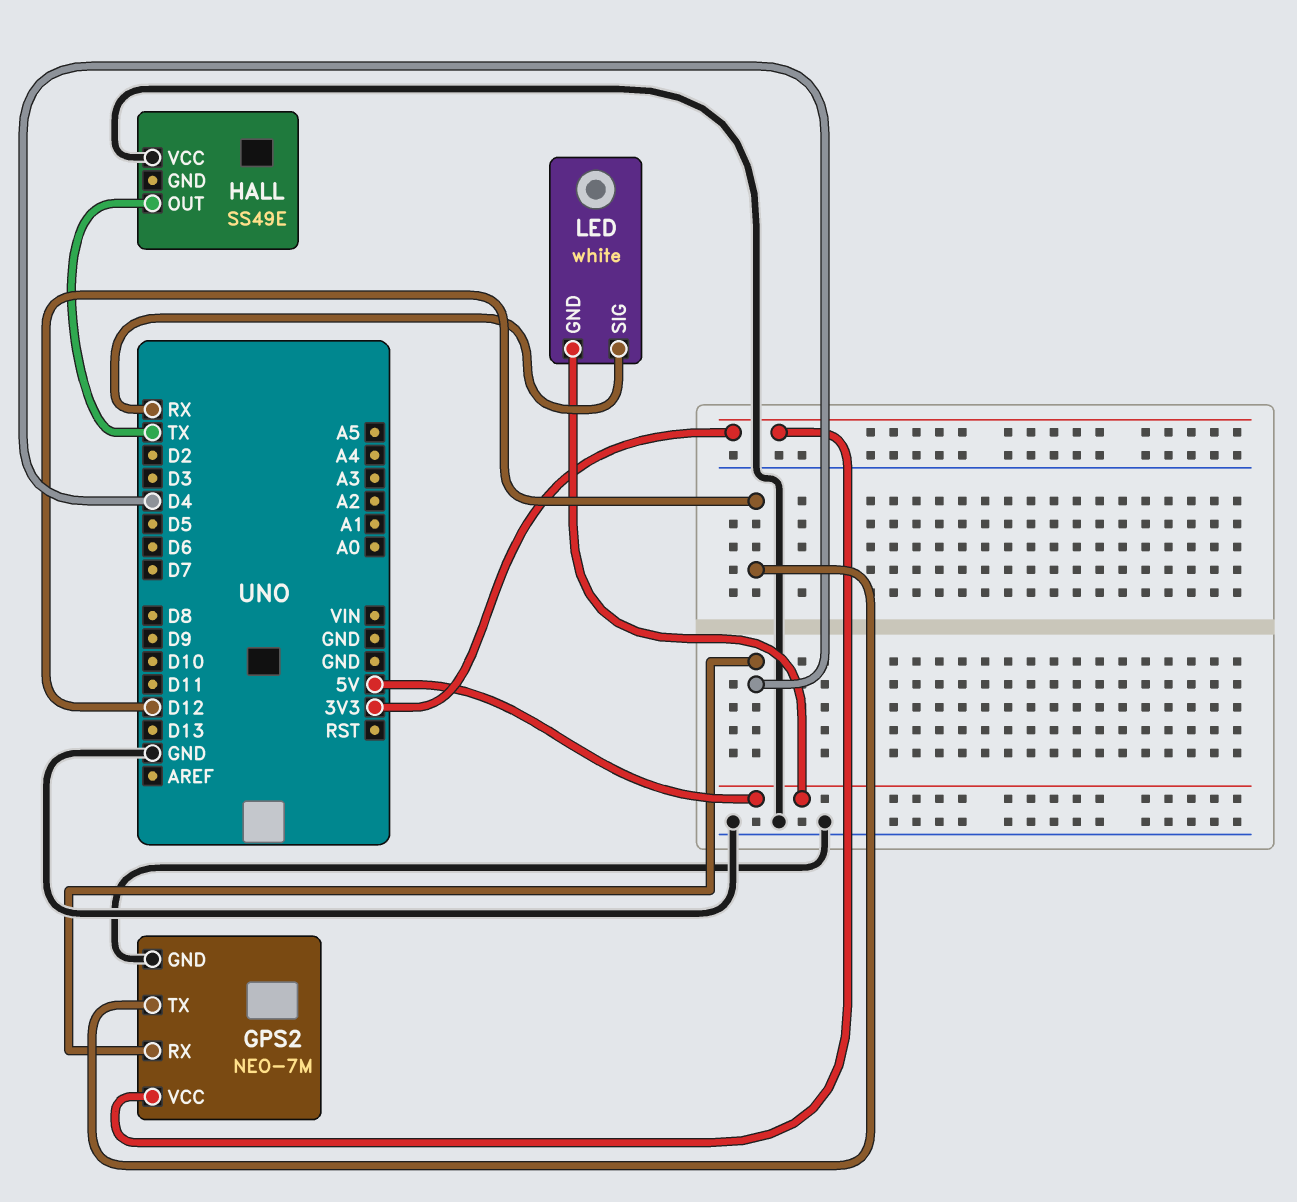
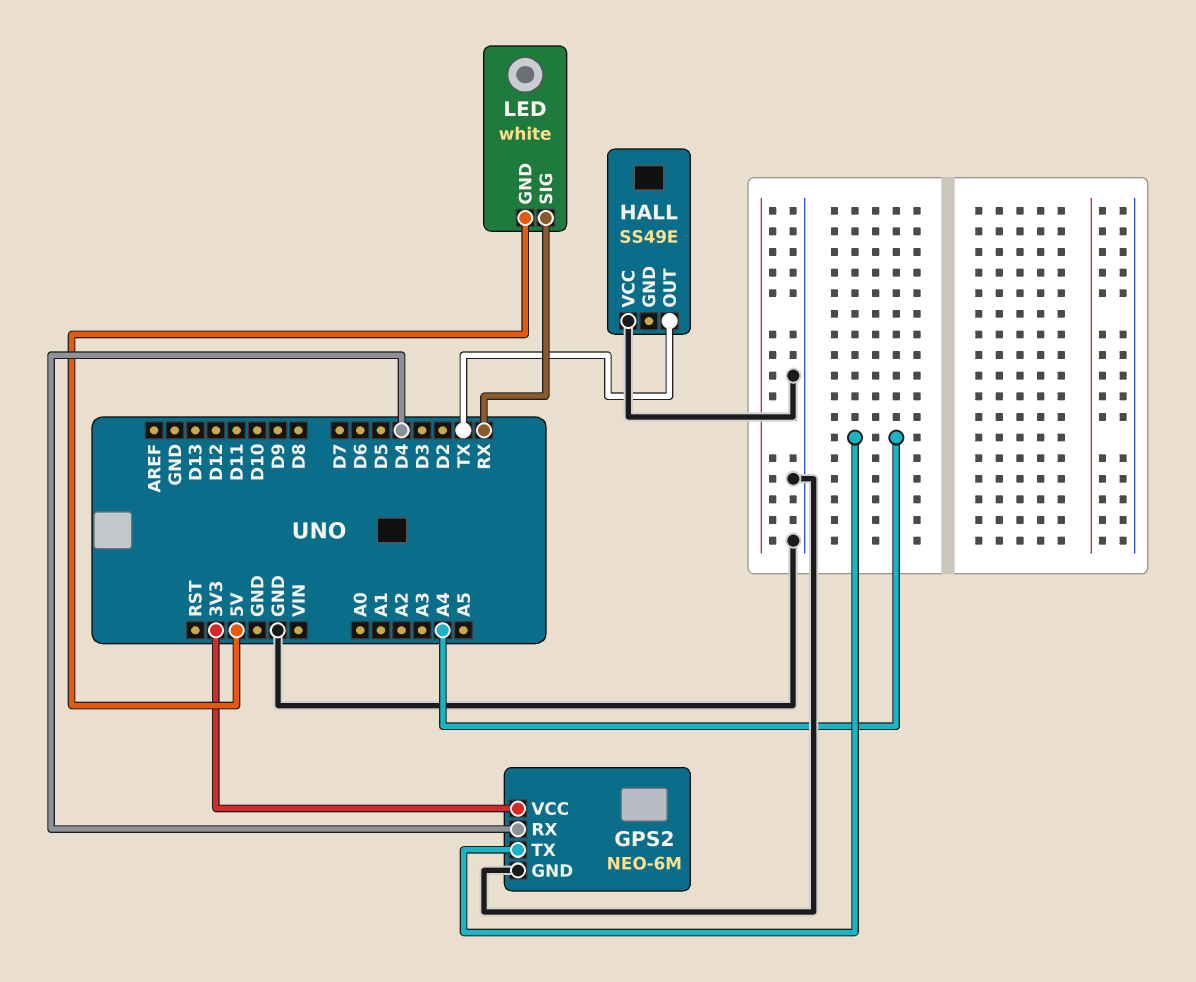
GPS2: NEO-7M -> NEO-6M
GPS2 pin TX: D12 -> A4

